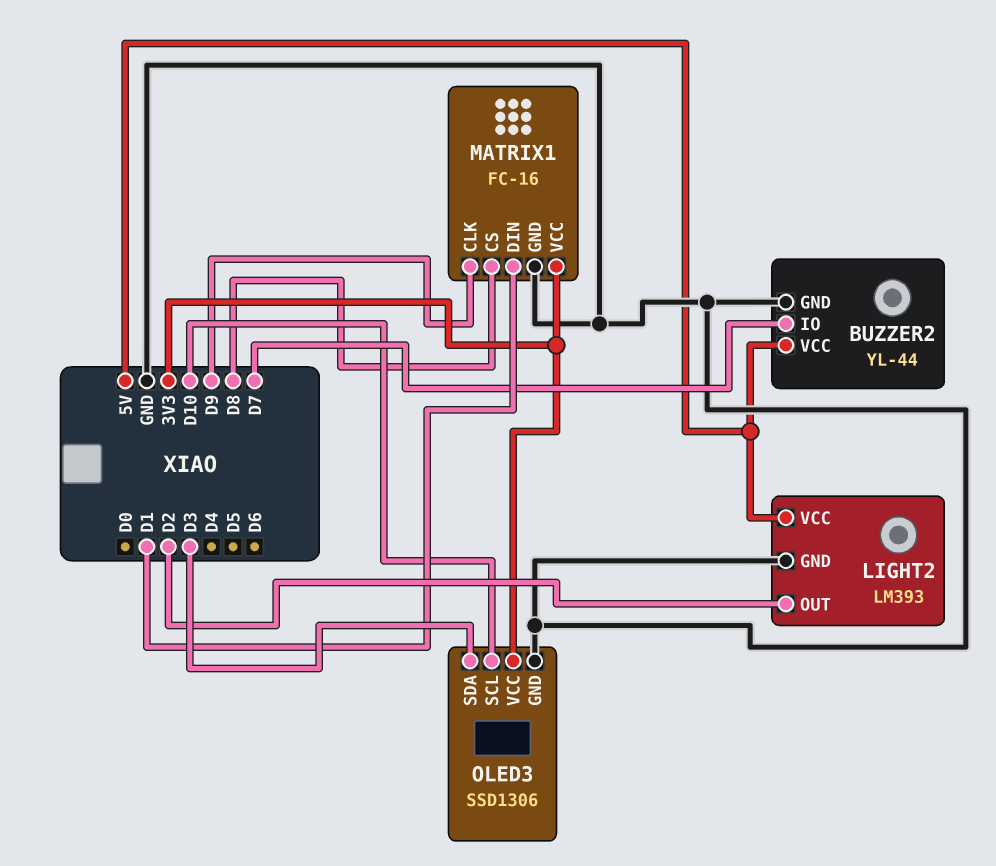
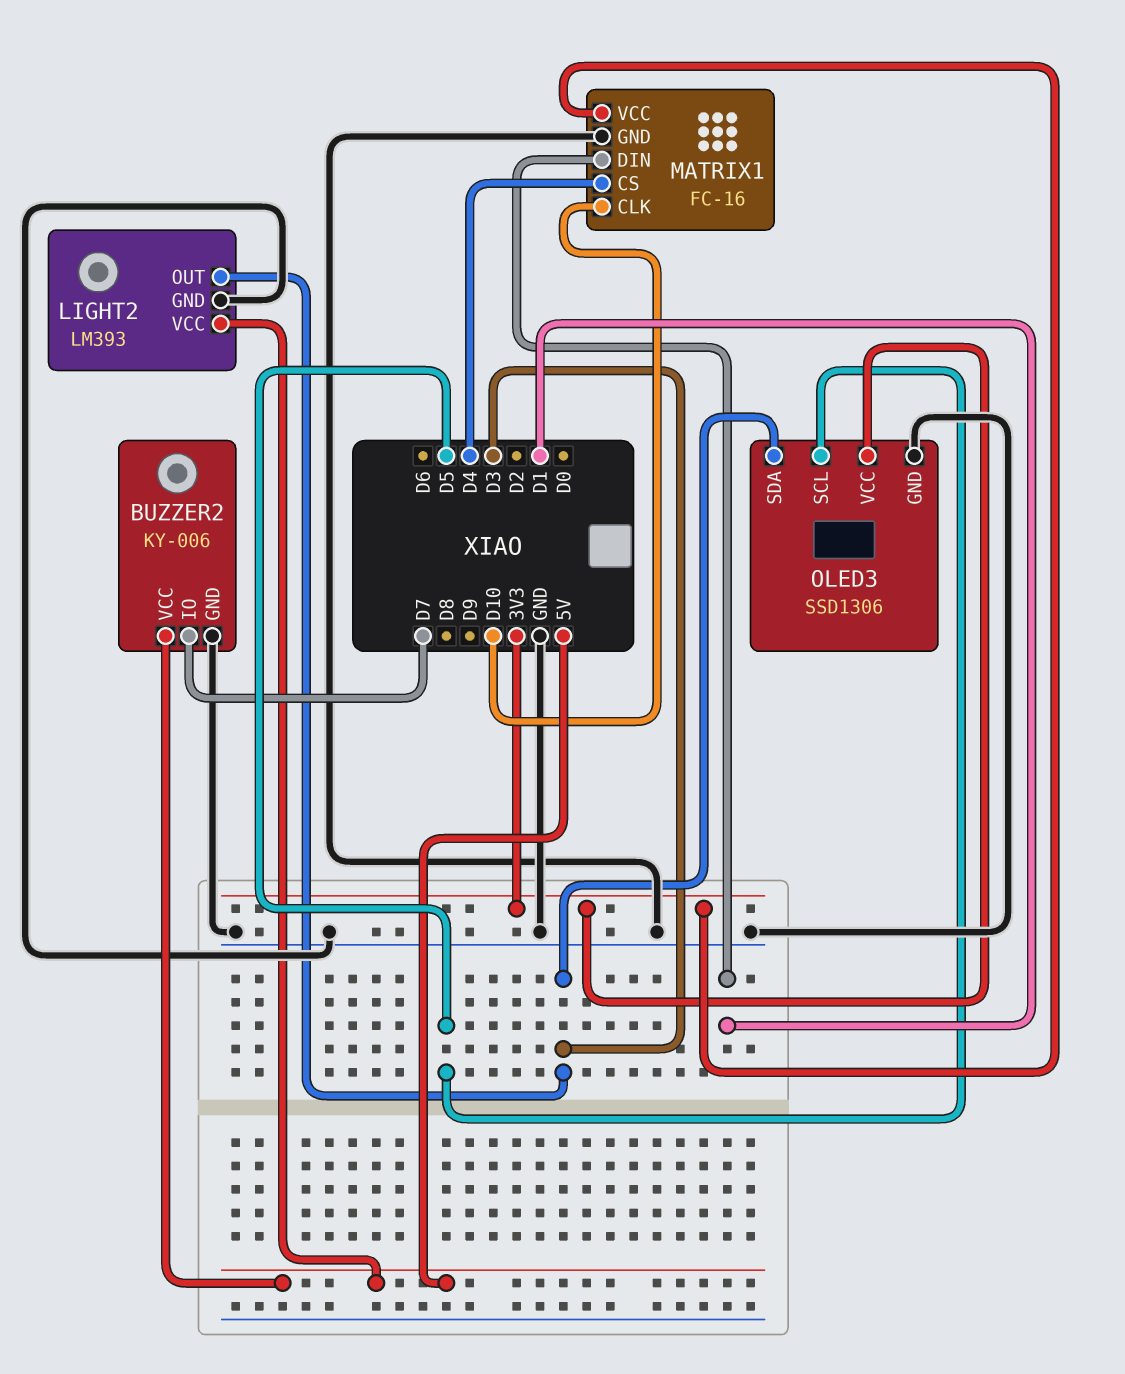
BUZZER2: YL-44 -> KY-006
LIGHT2 pin OUT: D2 -> D3
MATRIX1 pin CLK: D9 -> D10
MATRIX1 pin CS: D8 -> D4
OLED3 pin SCL: D10 -> D5

